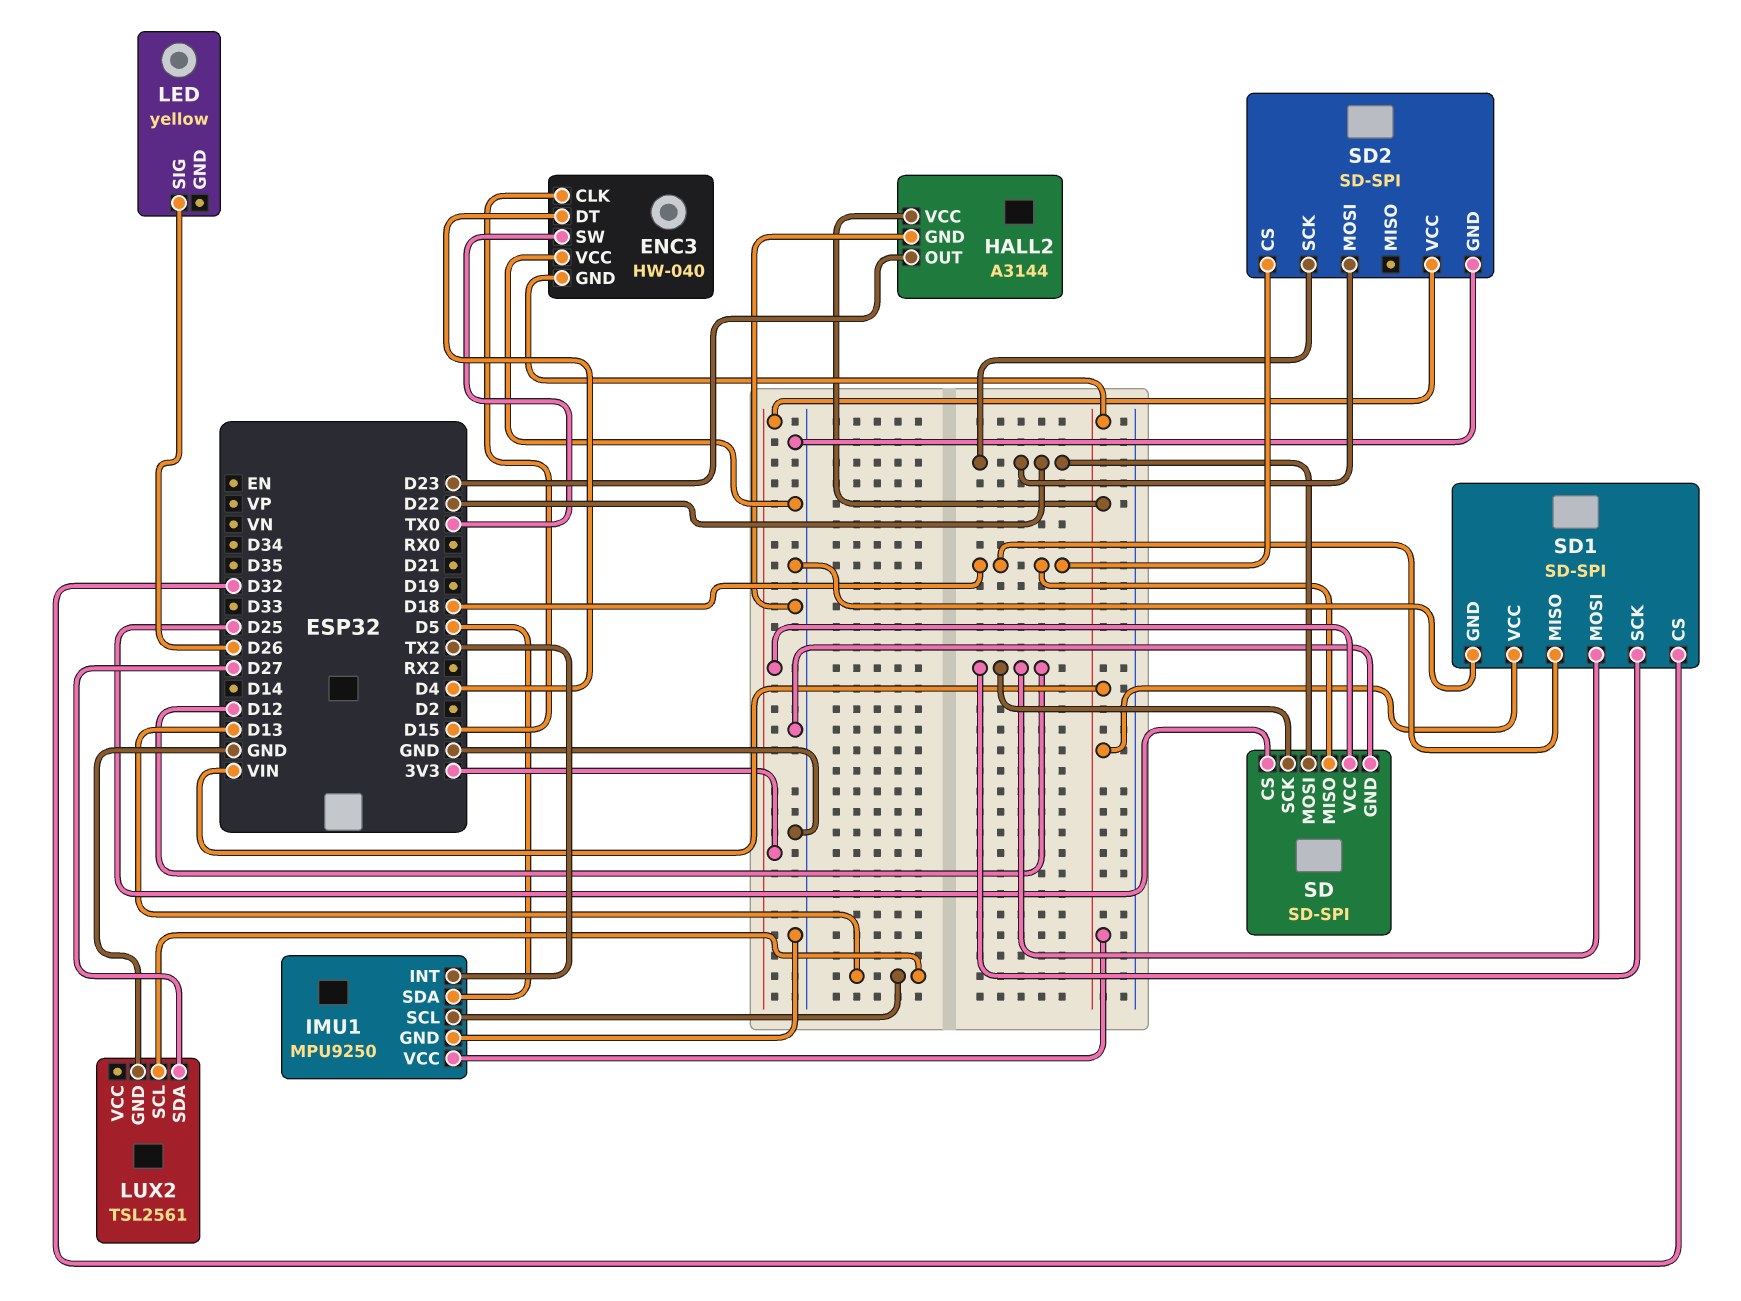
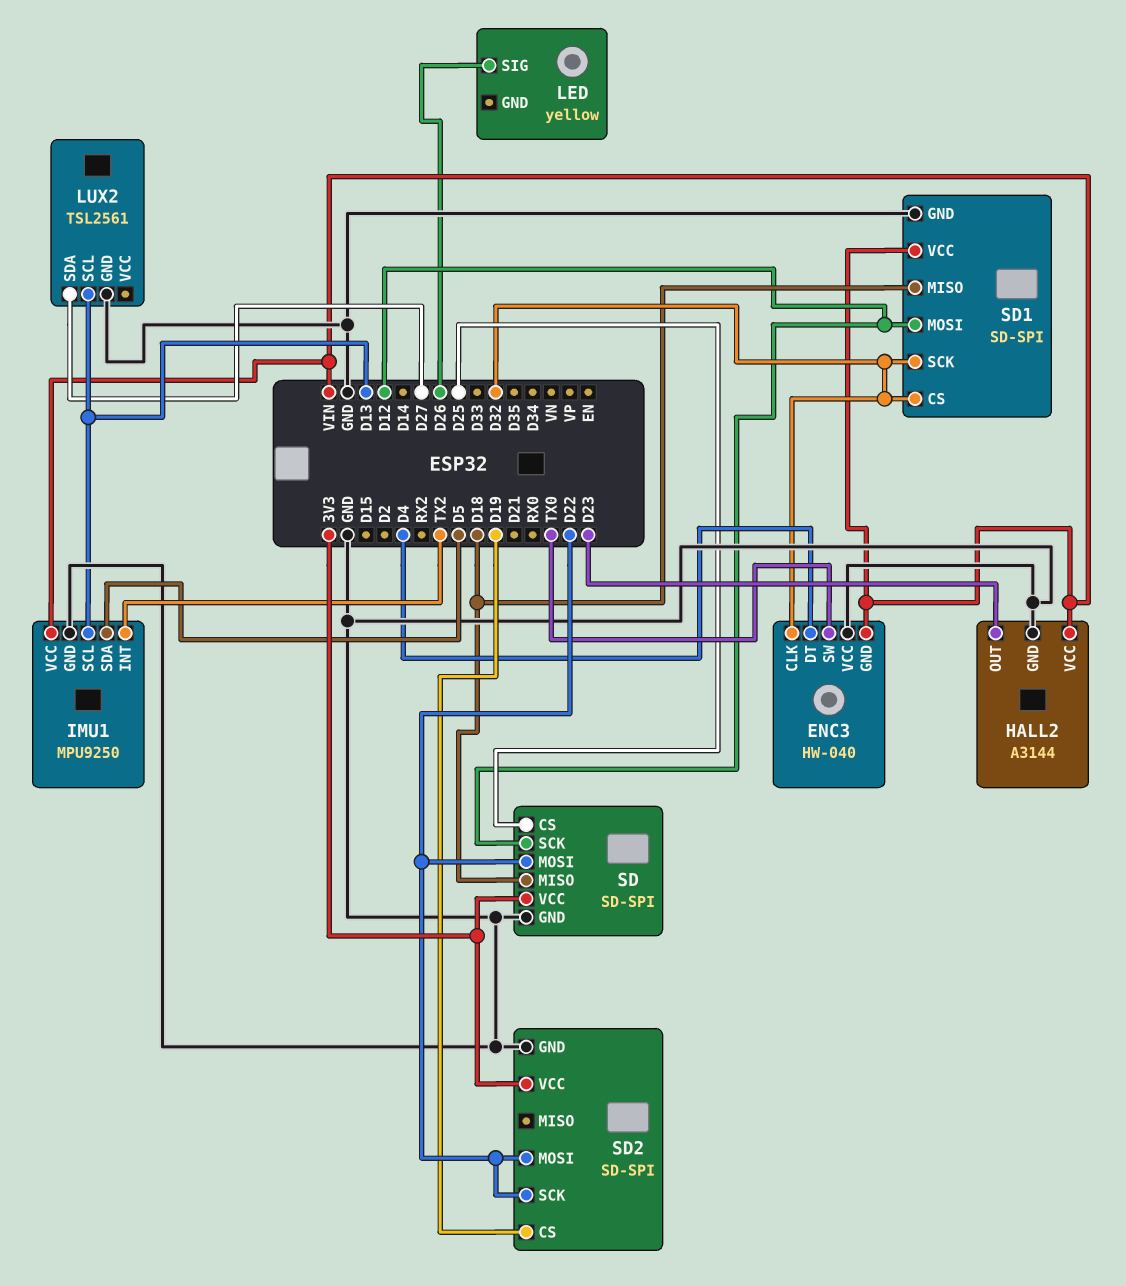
ENC3 pin CLK: D15 -> D32
SD1 pin SCK: D12 -> D32
SD2 pin CS: D18 -> D19

